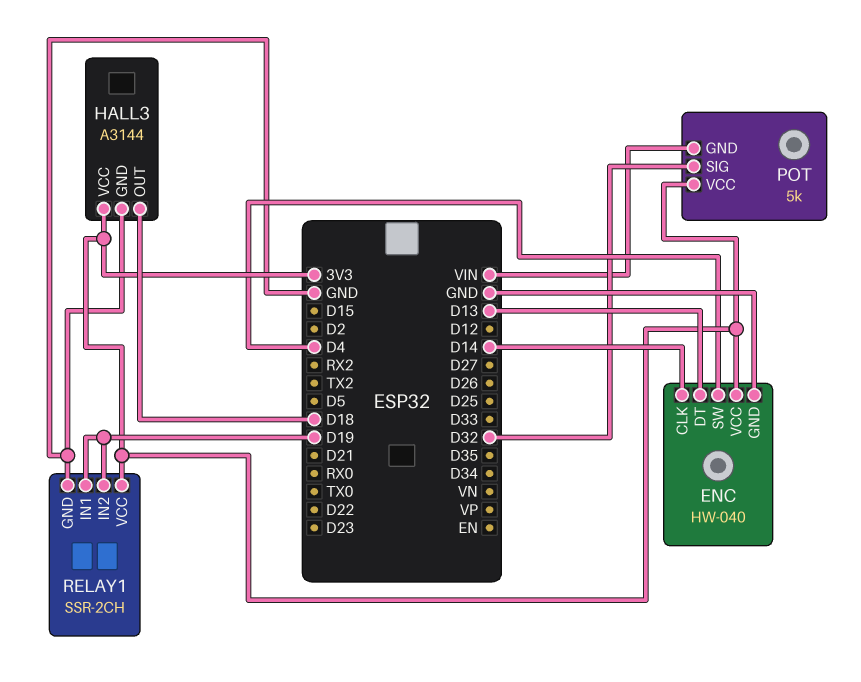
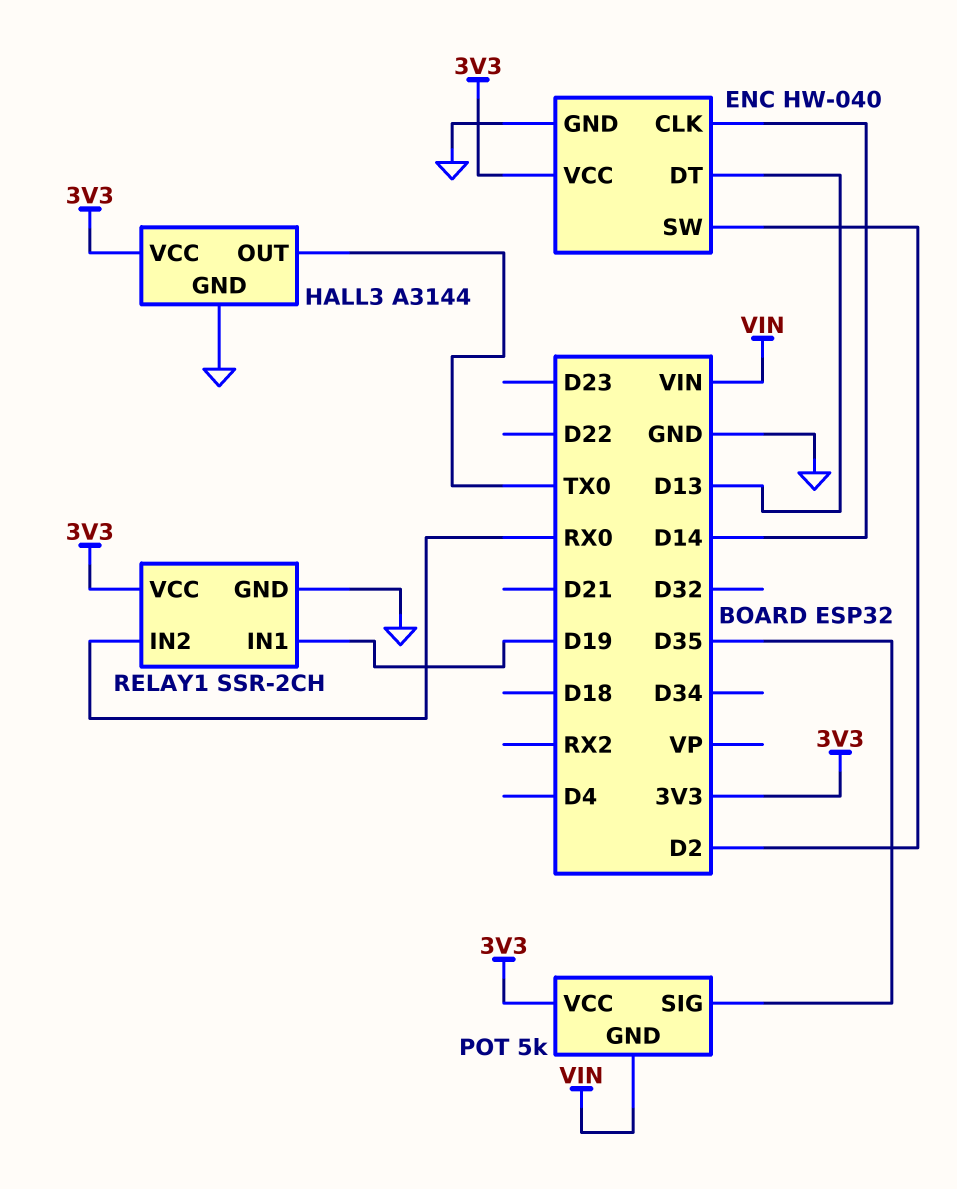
ENC pin SW: D4 -> D2
HALL3 pin OUT: D18 -> TX0
POT pin SIG: D32 -> D35
RELAY1 pin IN2: D19 -> RX0

